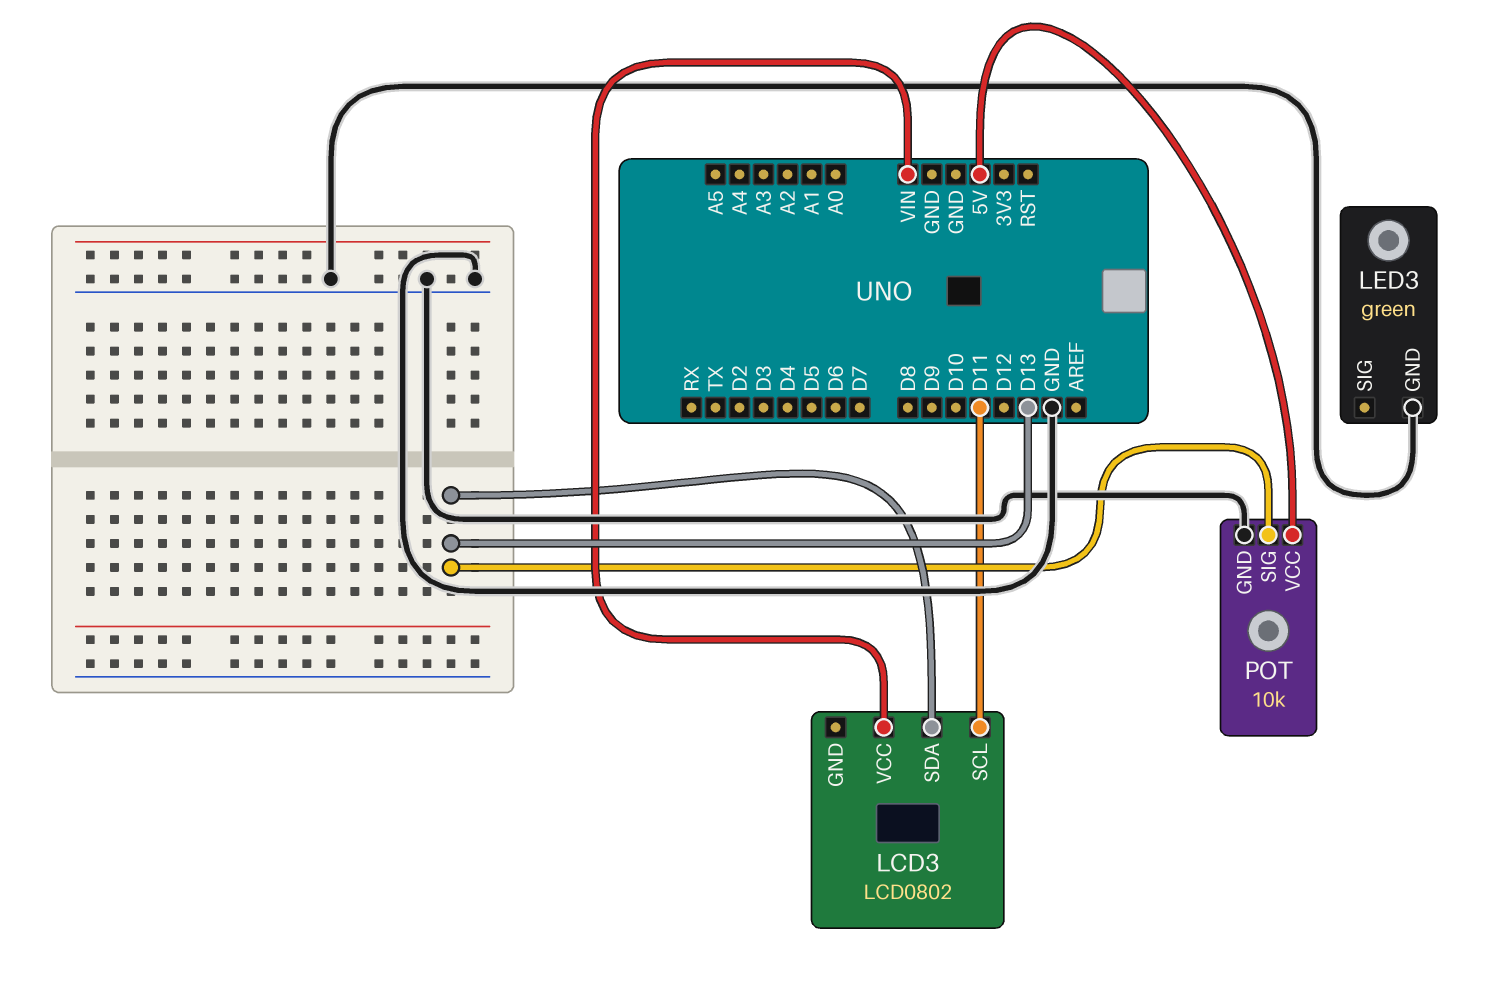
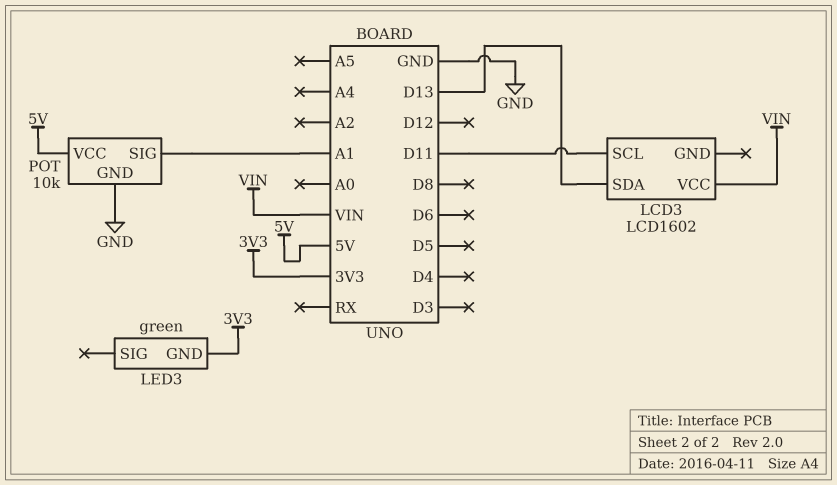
LCD3: LCD0802 -> LCD1602
LED3 pin GND: GND -> 3V3
POT pin SIG: D13 -> A1

